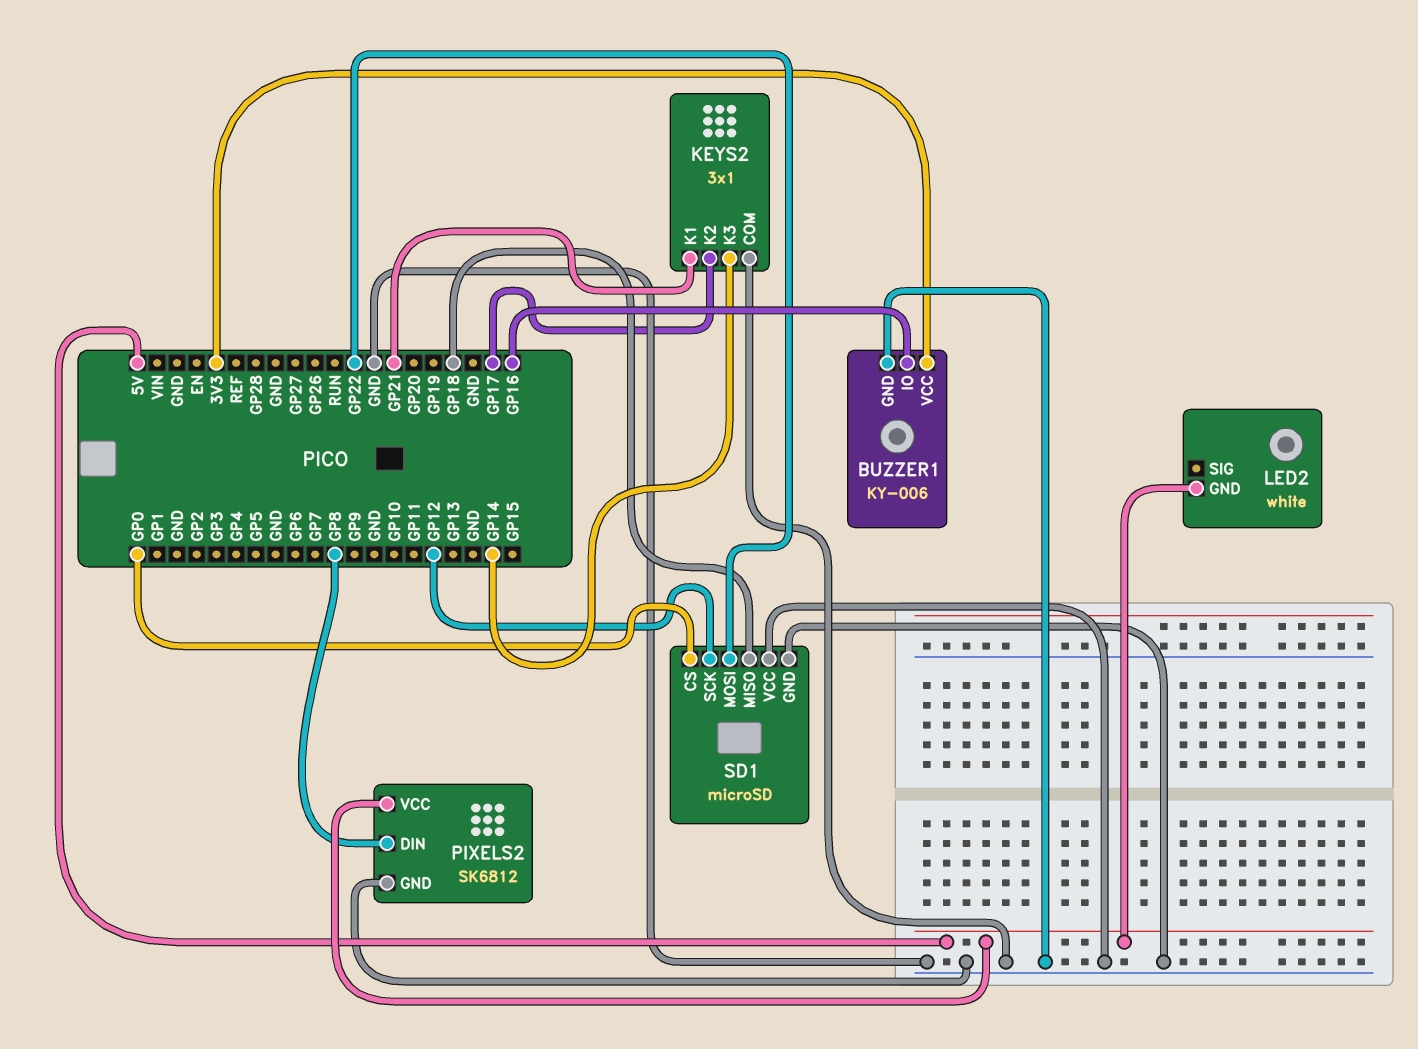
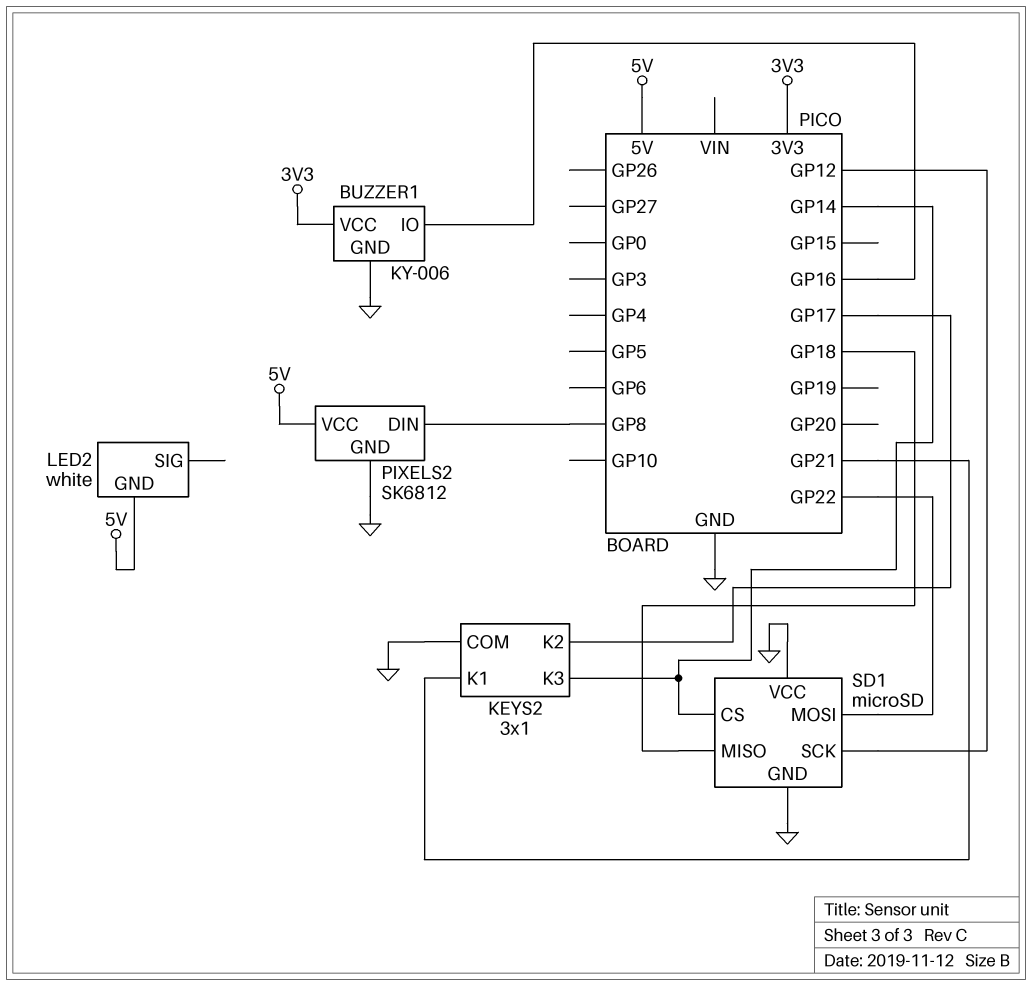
SD1 pin CS: GP0 -> GP14

